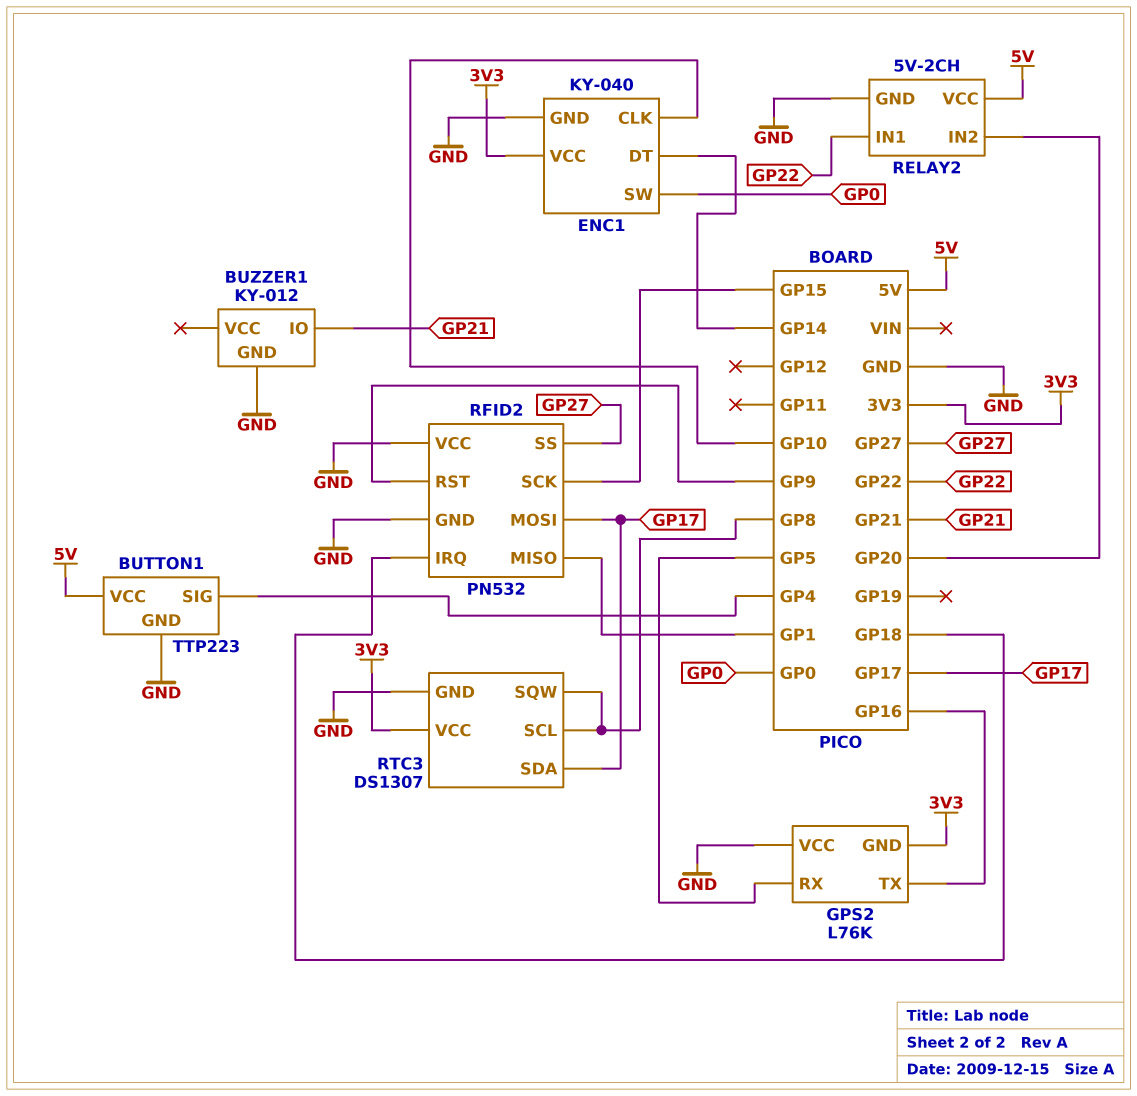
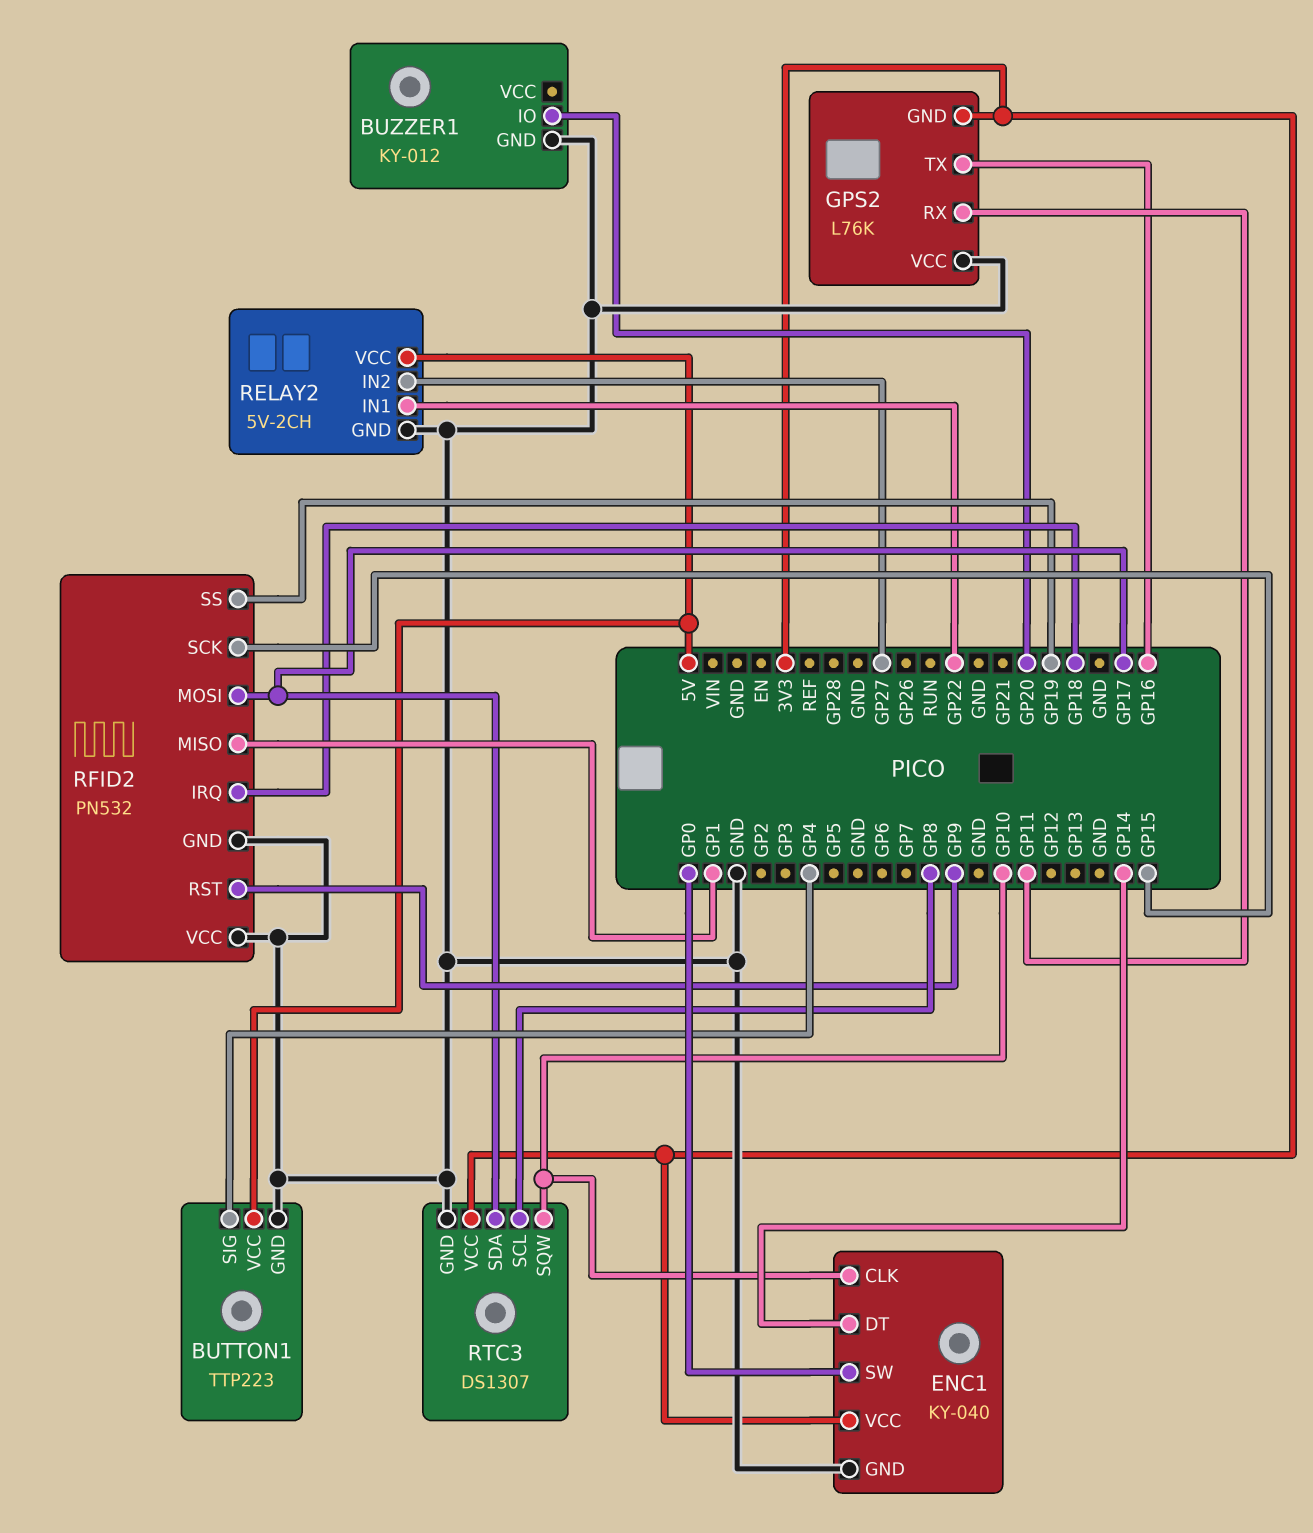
BUZZER1 pin IO: GP21 -> GP20
GPS2 pin RX: GP5 -> GP11
RELAY2 pin IN2: GP20 -> GP27
RFID2 pin SS: GP27 -> GP19
RTC3 pin SQW: GP8 -> GP10

